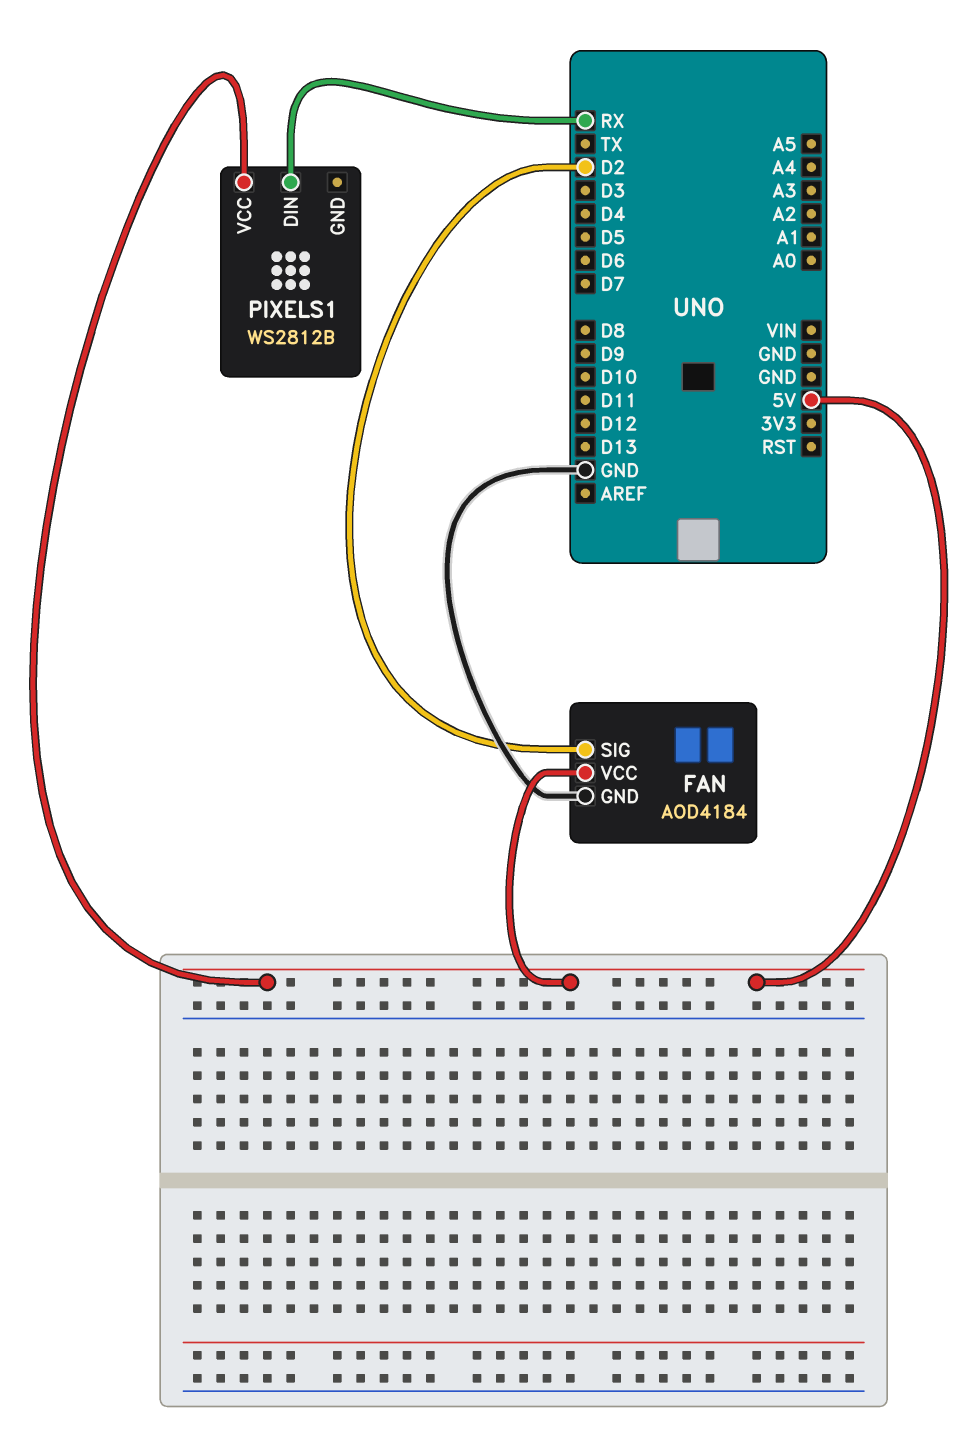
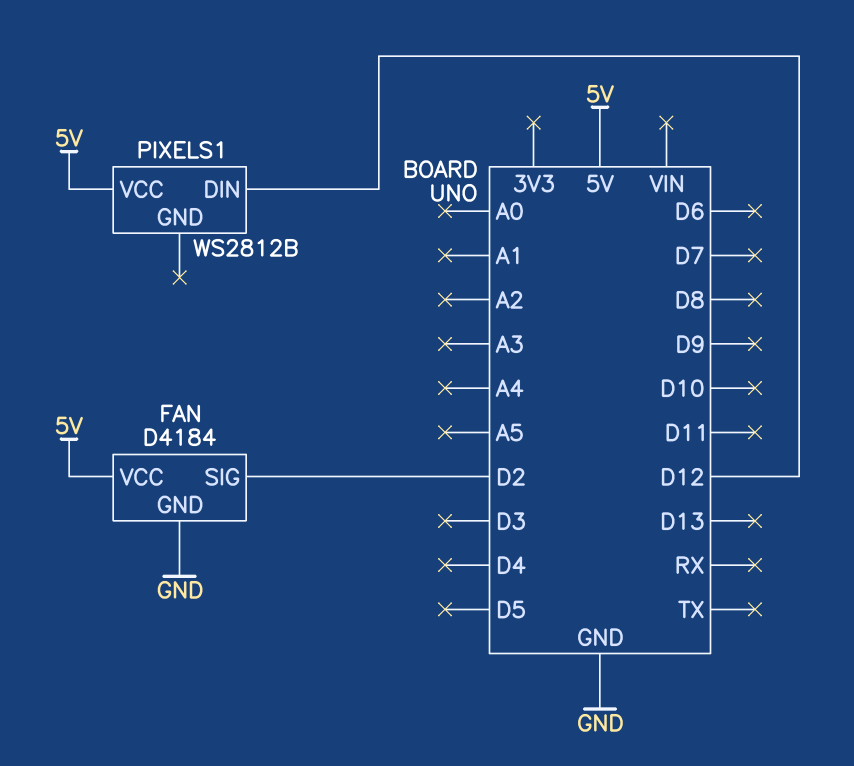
FAN: AOD4184 -> D4184
PIXELS1 pin DIN: RX -> D12

